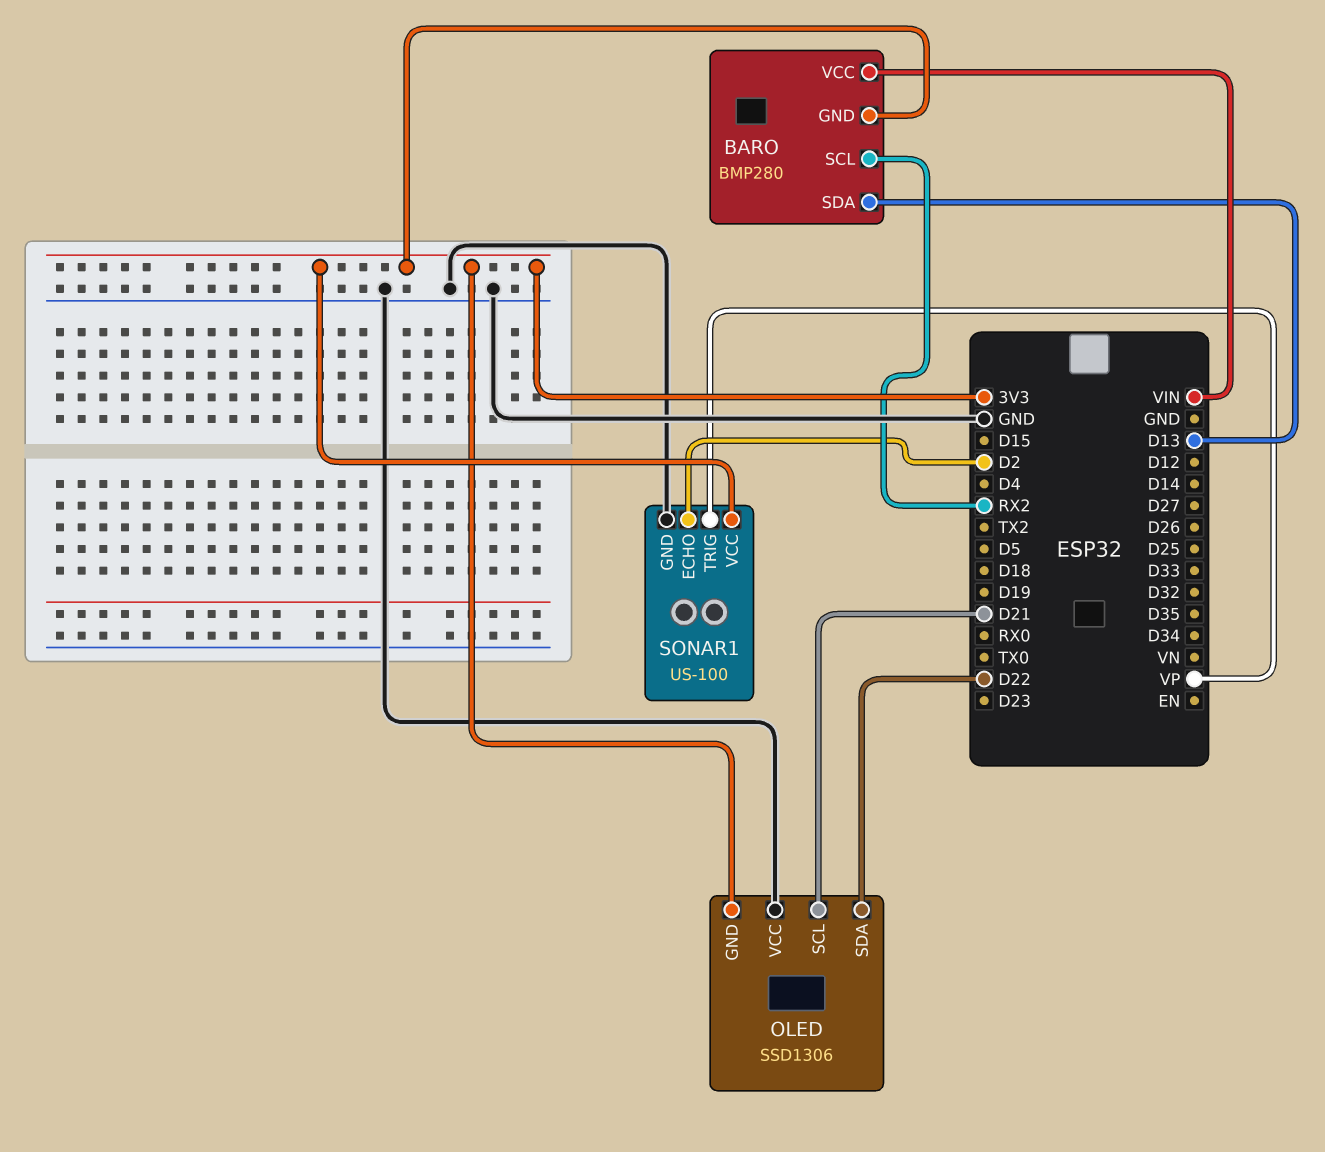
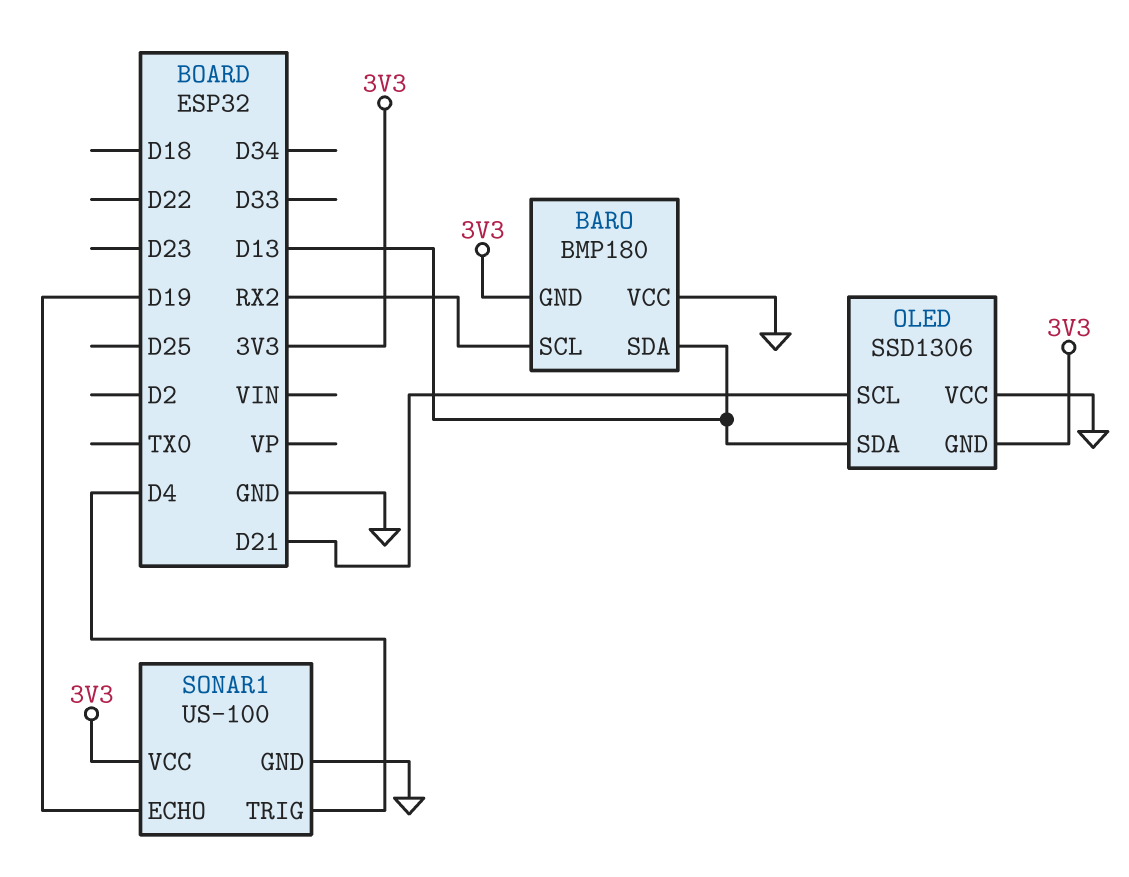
BARO: BMP280 -> BMP180
BARO pin VCC: VIN -> GND
OLED pin SDA: D22 -> D13
SONAR1 pin ECHO: D2 -> D19
SONAR1 pin TRIG: VP -> D4

